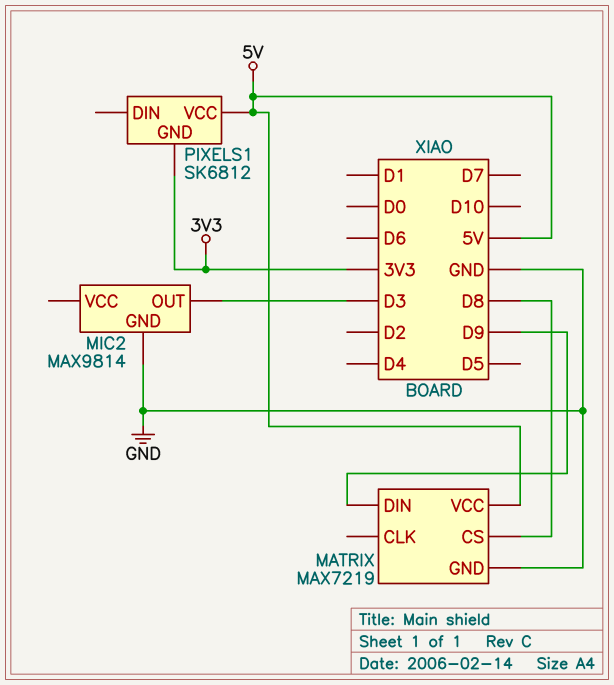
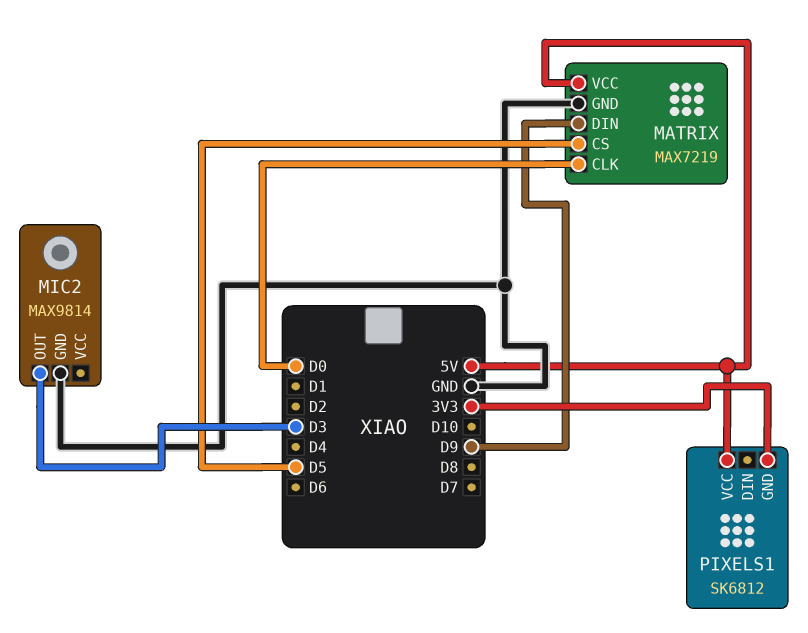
MATRIX pin CLK: none -> D0
MATRIX pin CS: D8 -> D5

